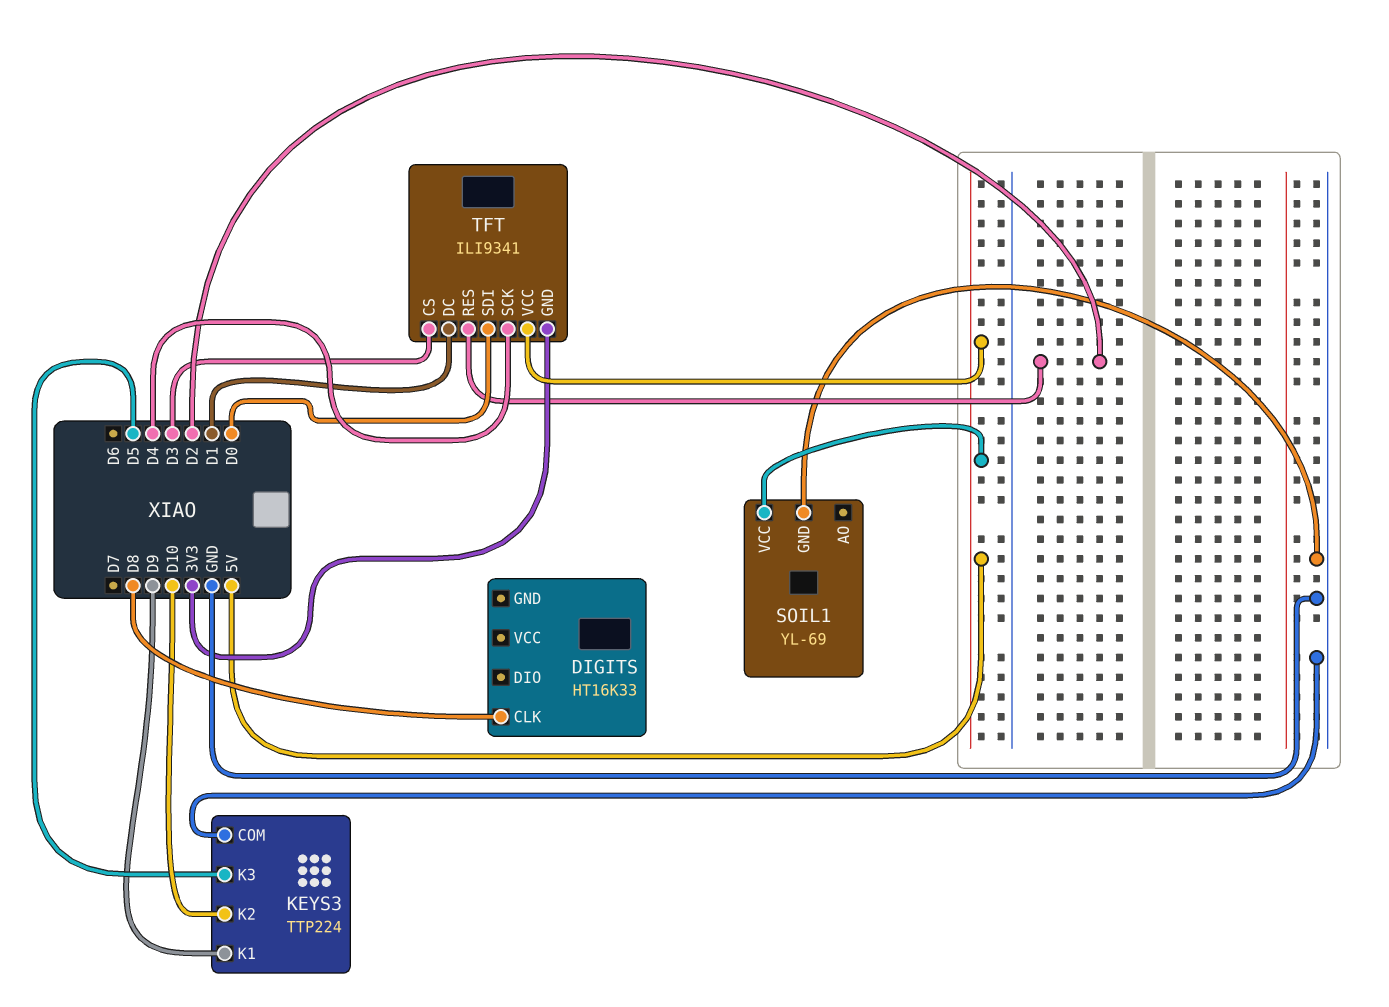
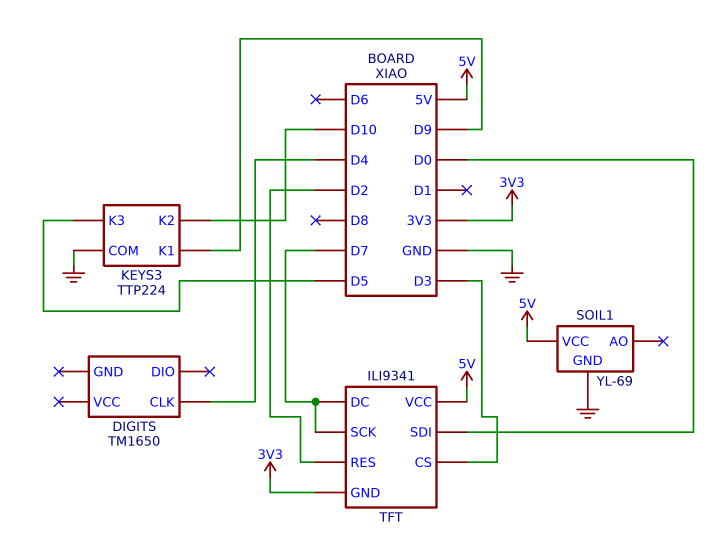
DIGITS: HT16K33 -> TM1650
DIGITS pin CLK: D8 -> D4
TFT pin DC: D1 -> D7
TFT pin SCK: D4 -> D7

